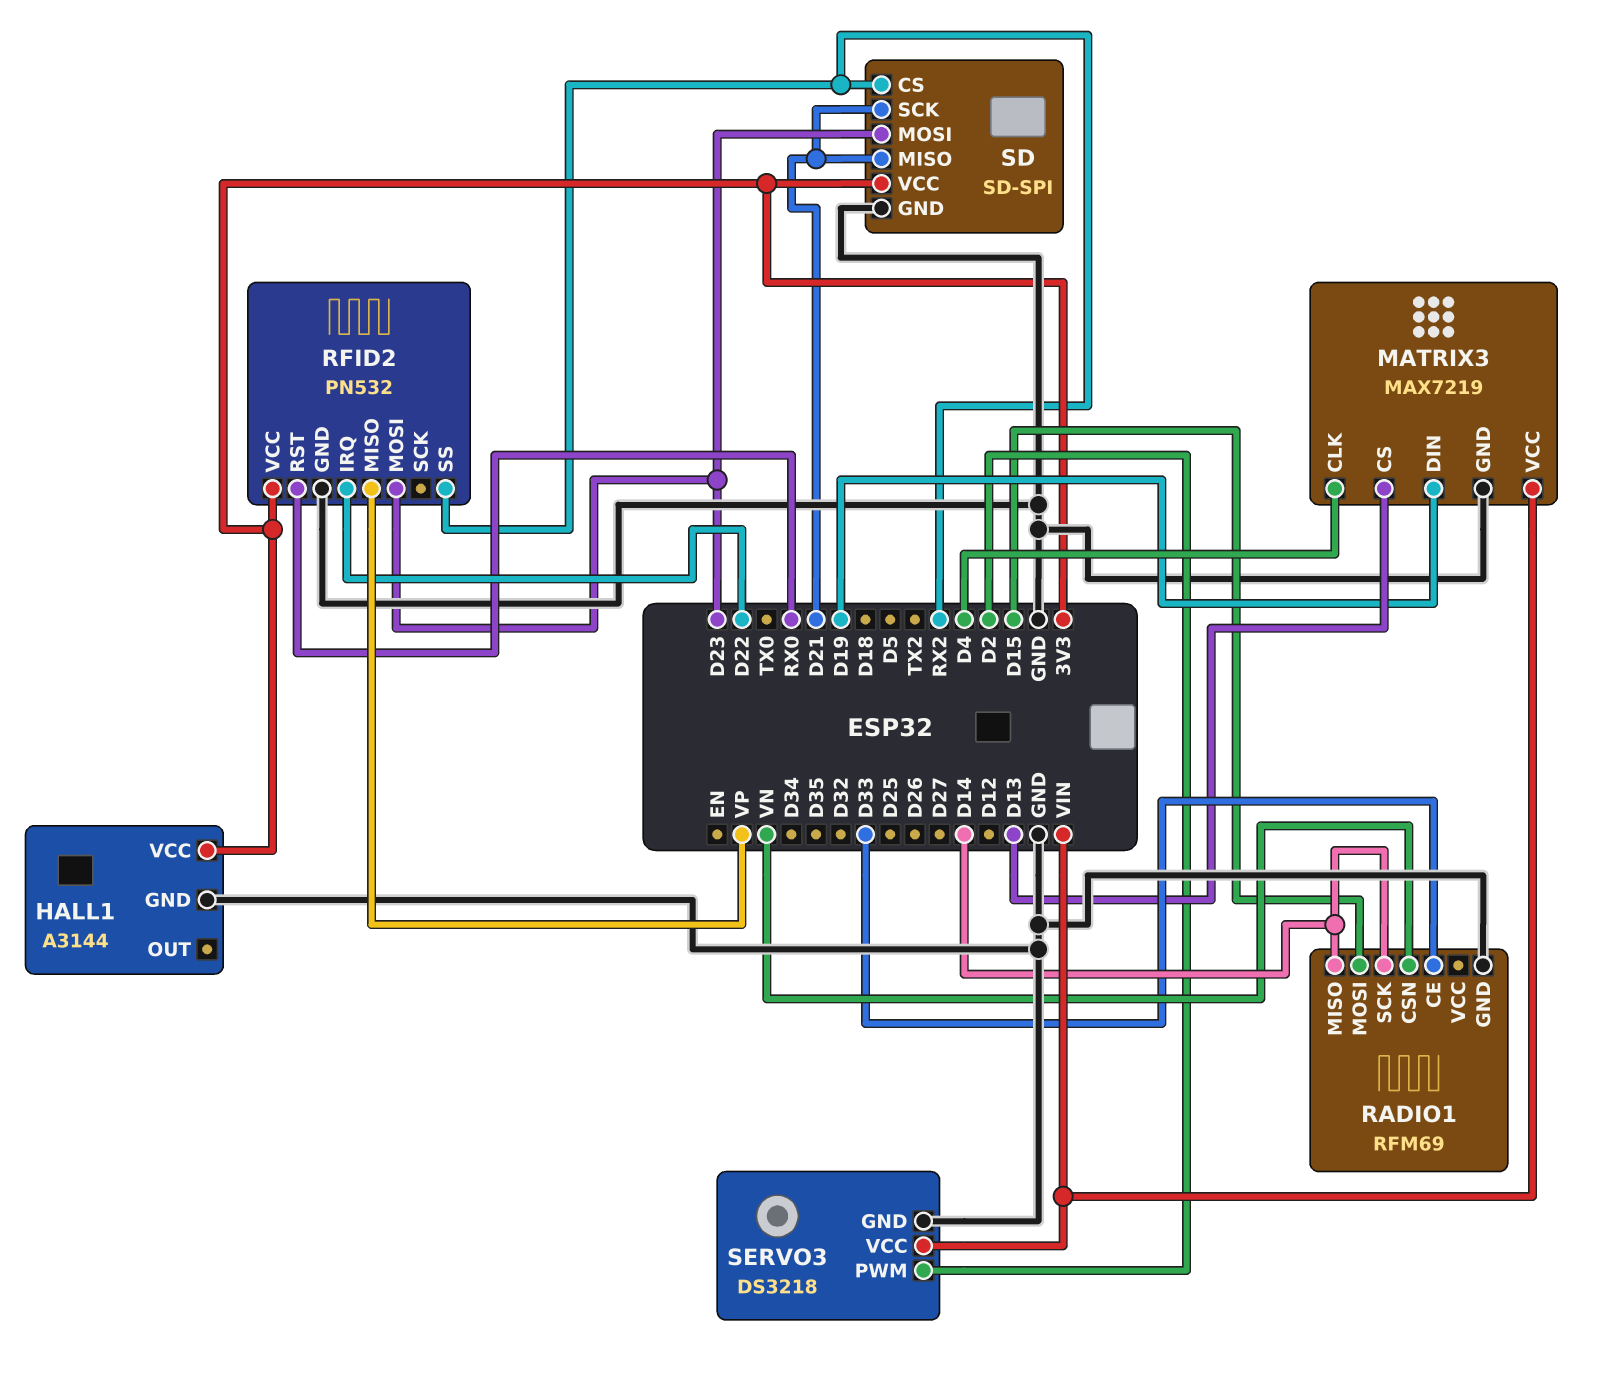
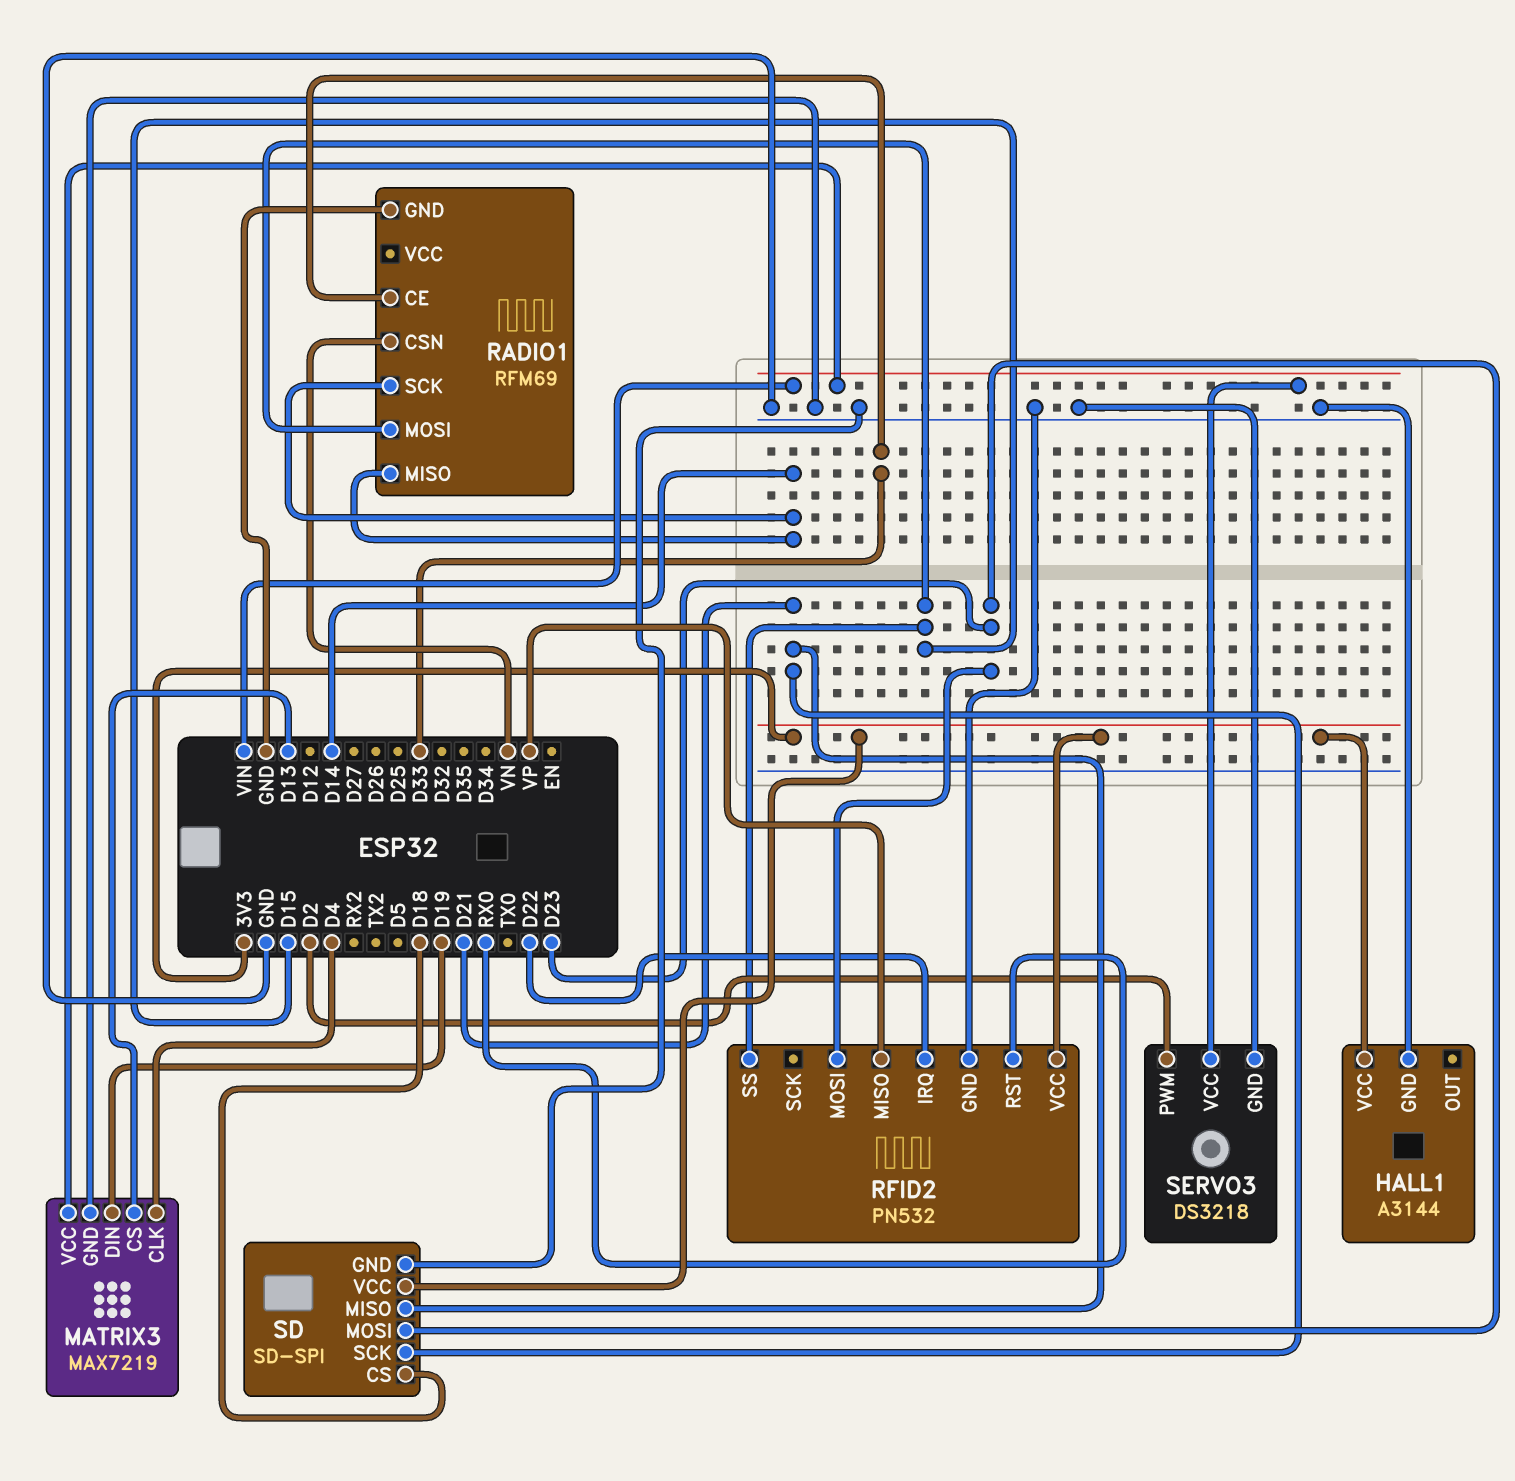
RFID2 pin SS: RX2 -> D15
SD pin CS: RX2 -> D18

